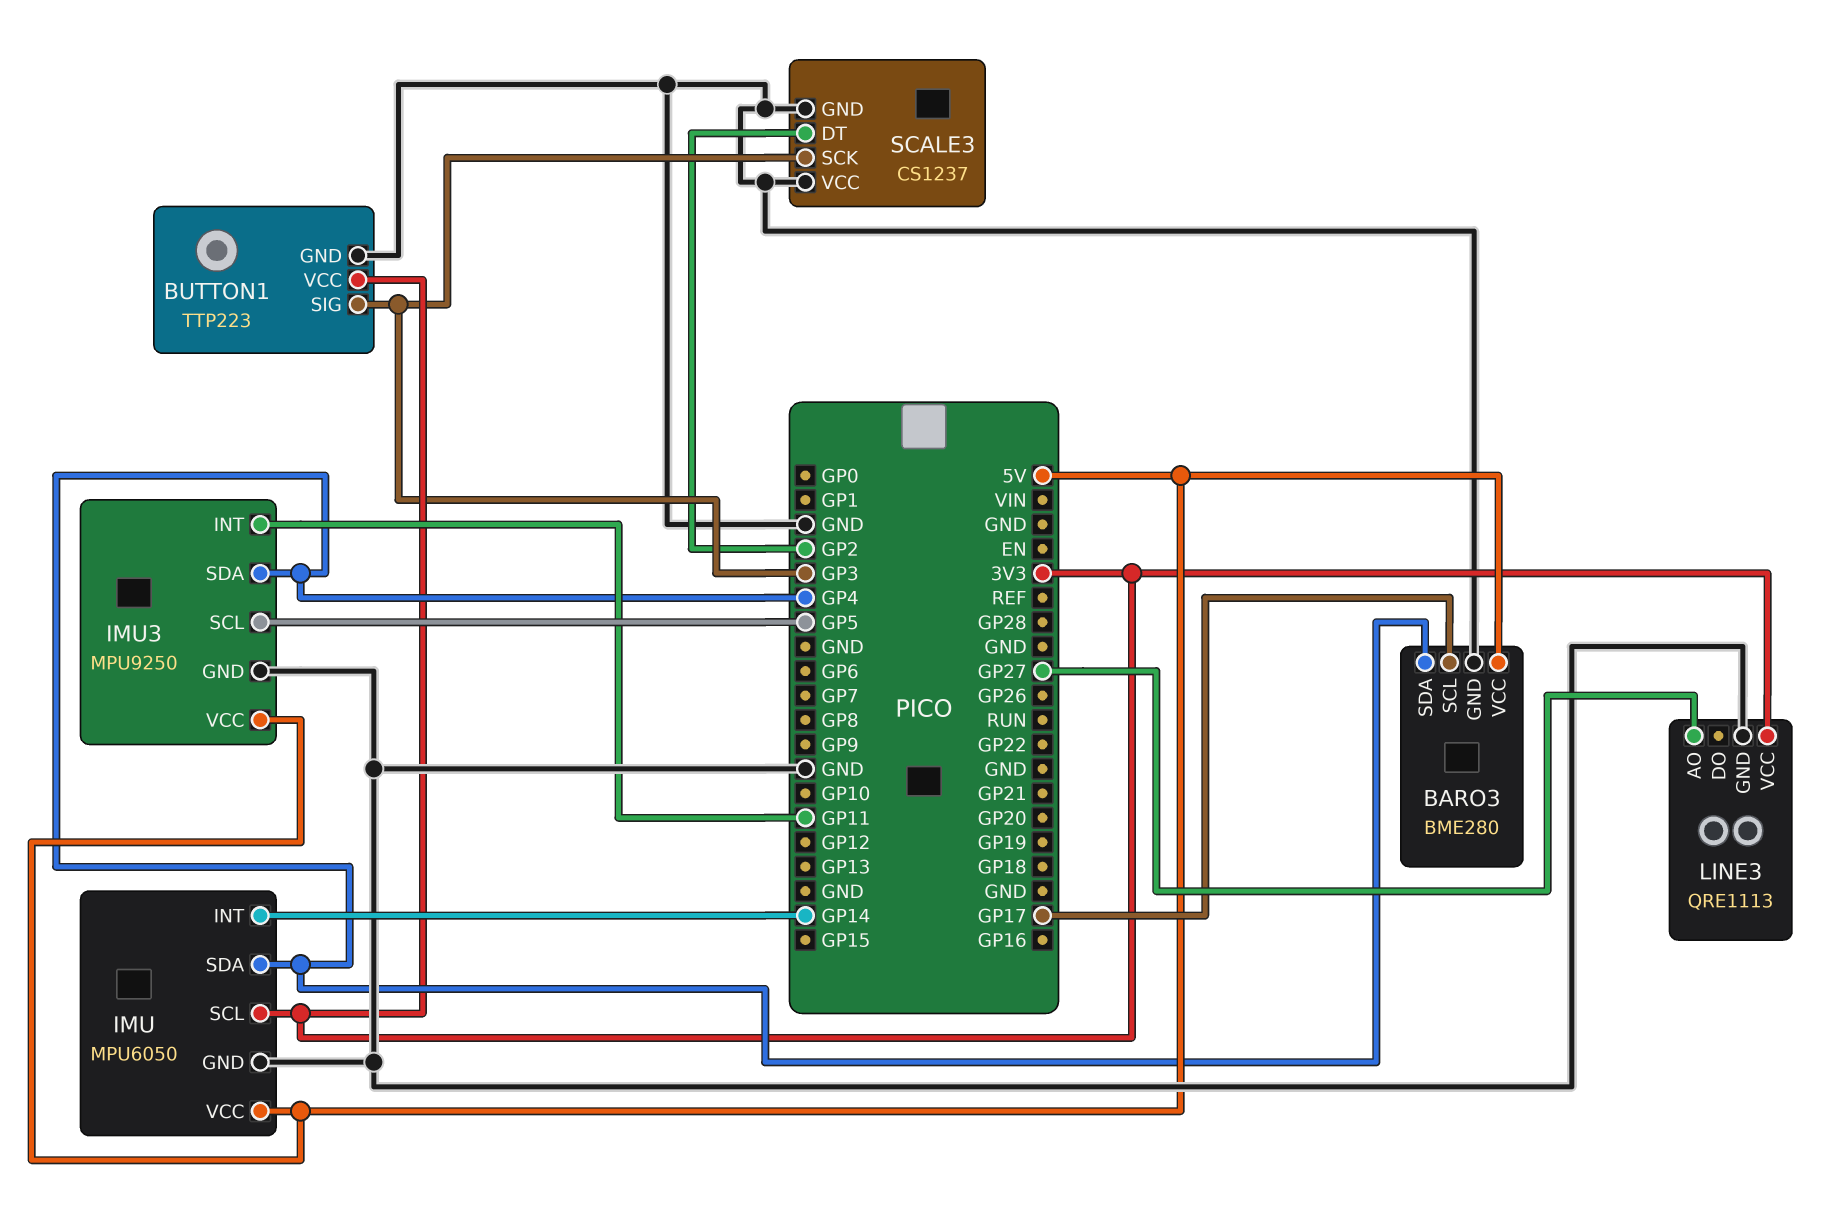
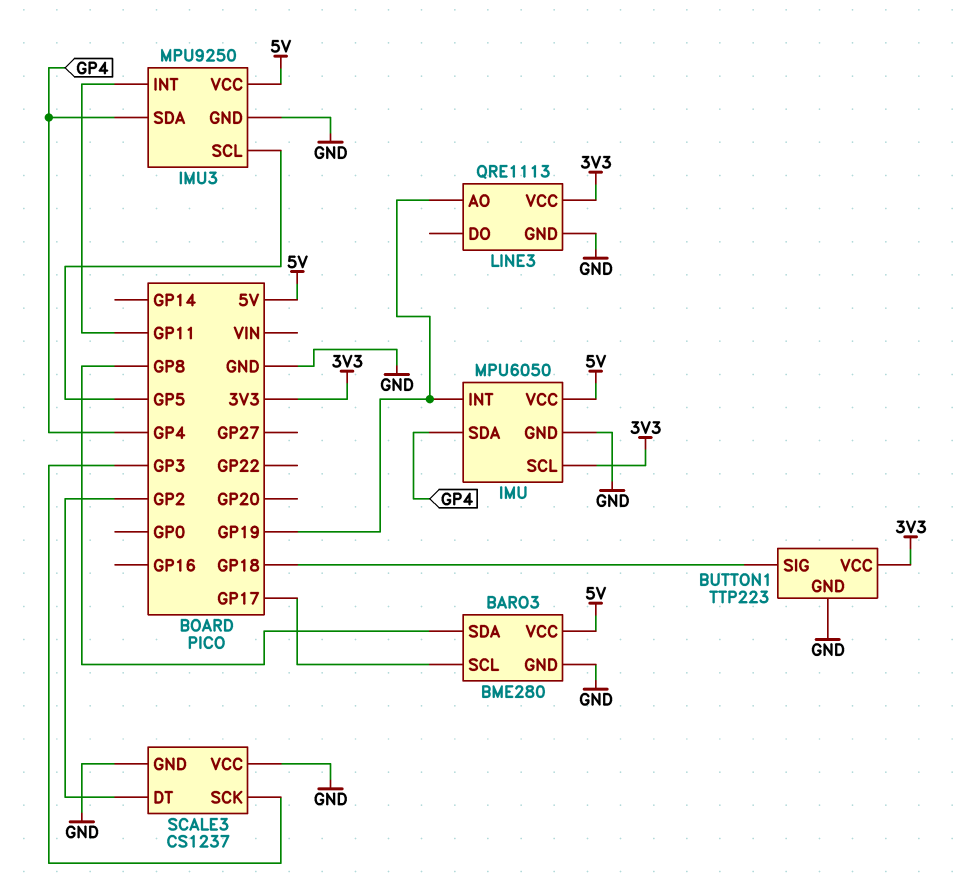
BARO3 pin SDA: GP4 -> GP8
BUTTON1 pin SIG: GP3 -> GP18
IMU pin INT: GP14 -> GP19
LINE3 pin AO: GP27 -> GP19

